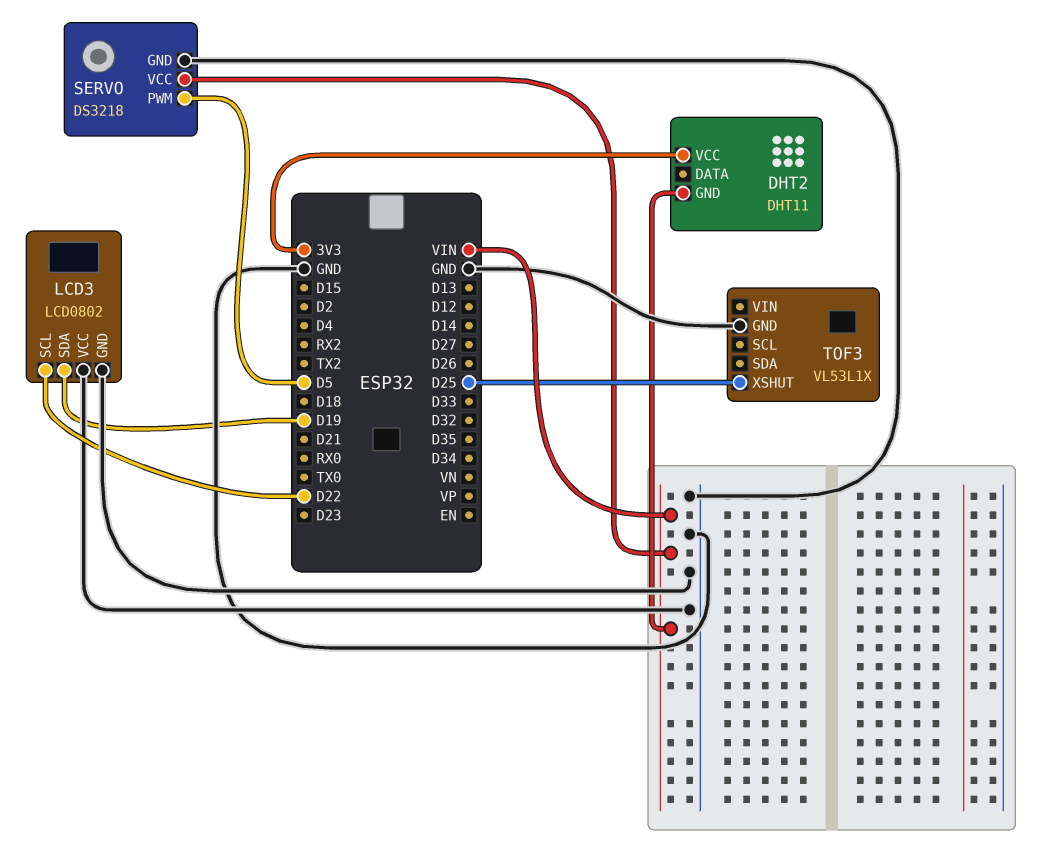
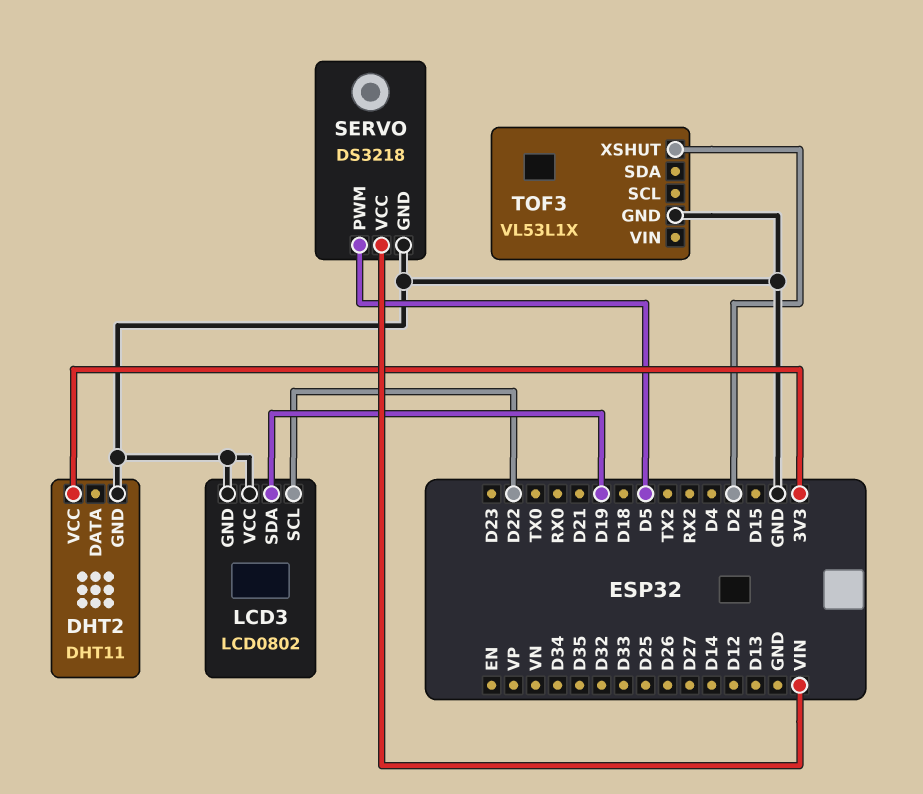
DHT2 pin GND: VIN -> GND
TOF3 pin XSHUT: D25 -> D2

